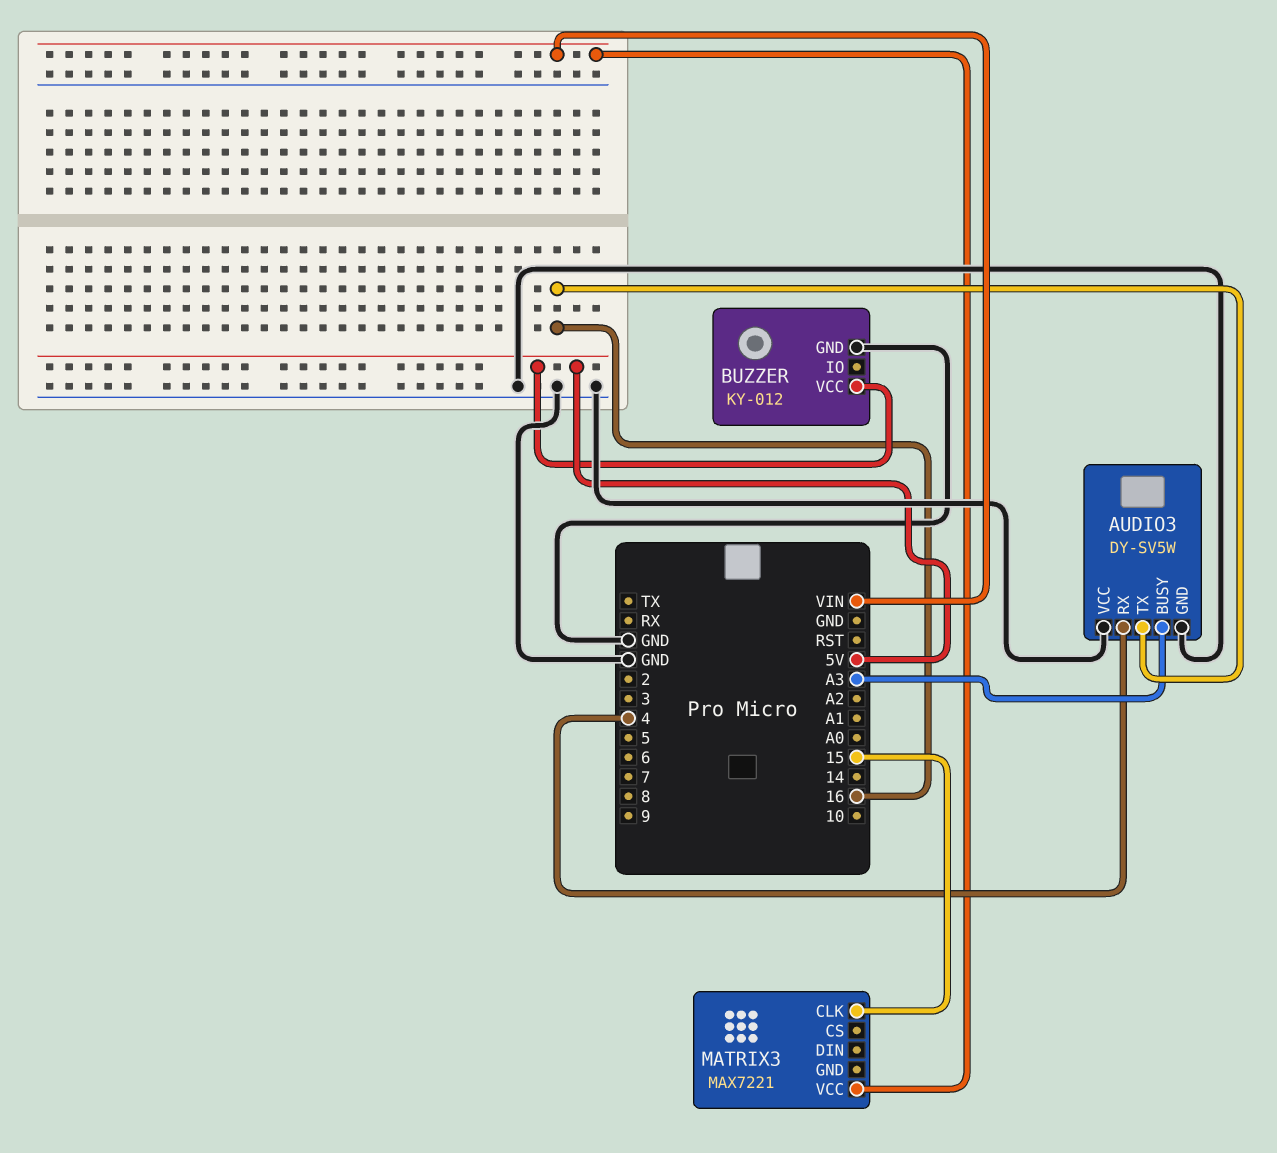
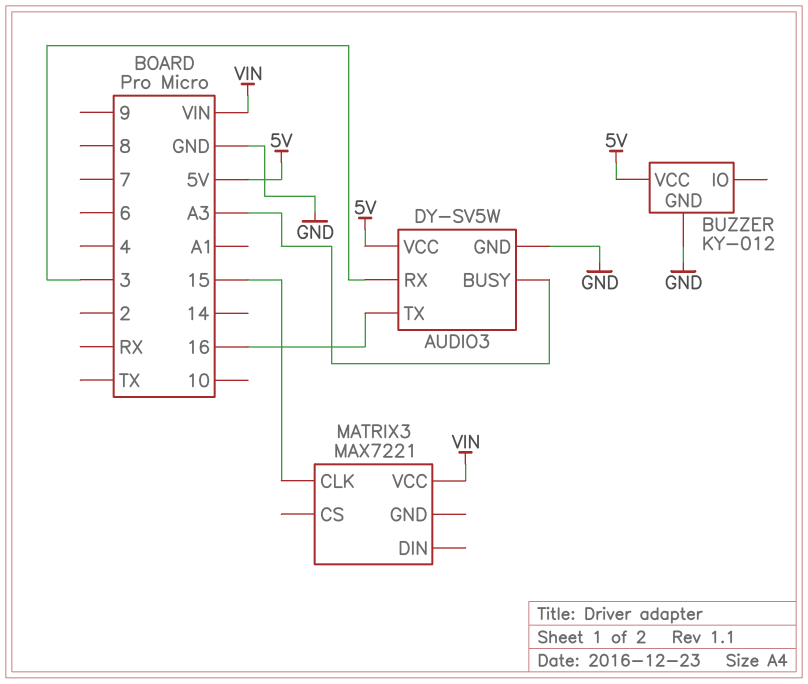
AUDIO3 pin RX: 4 -> 3
AUDIO3 pin VCC: GND -> 5V

